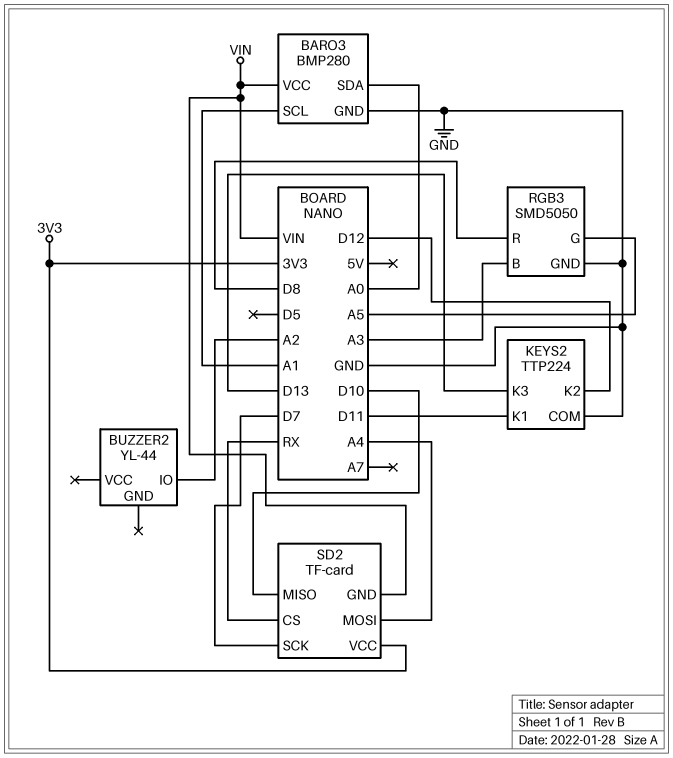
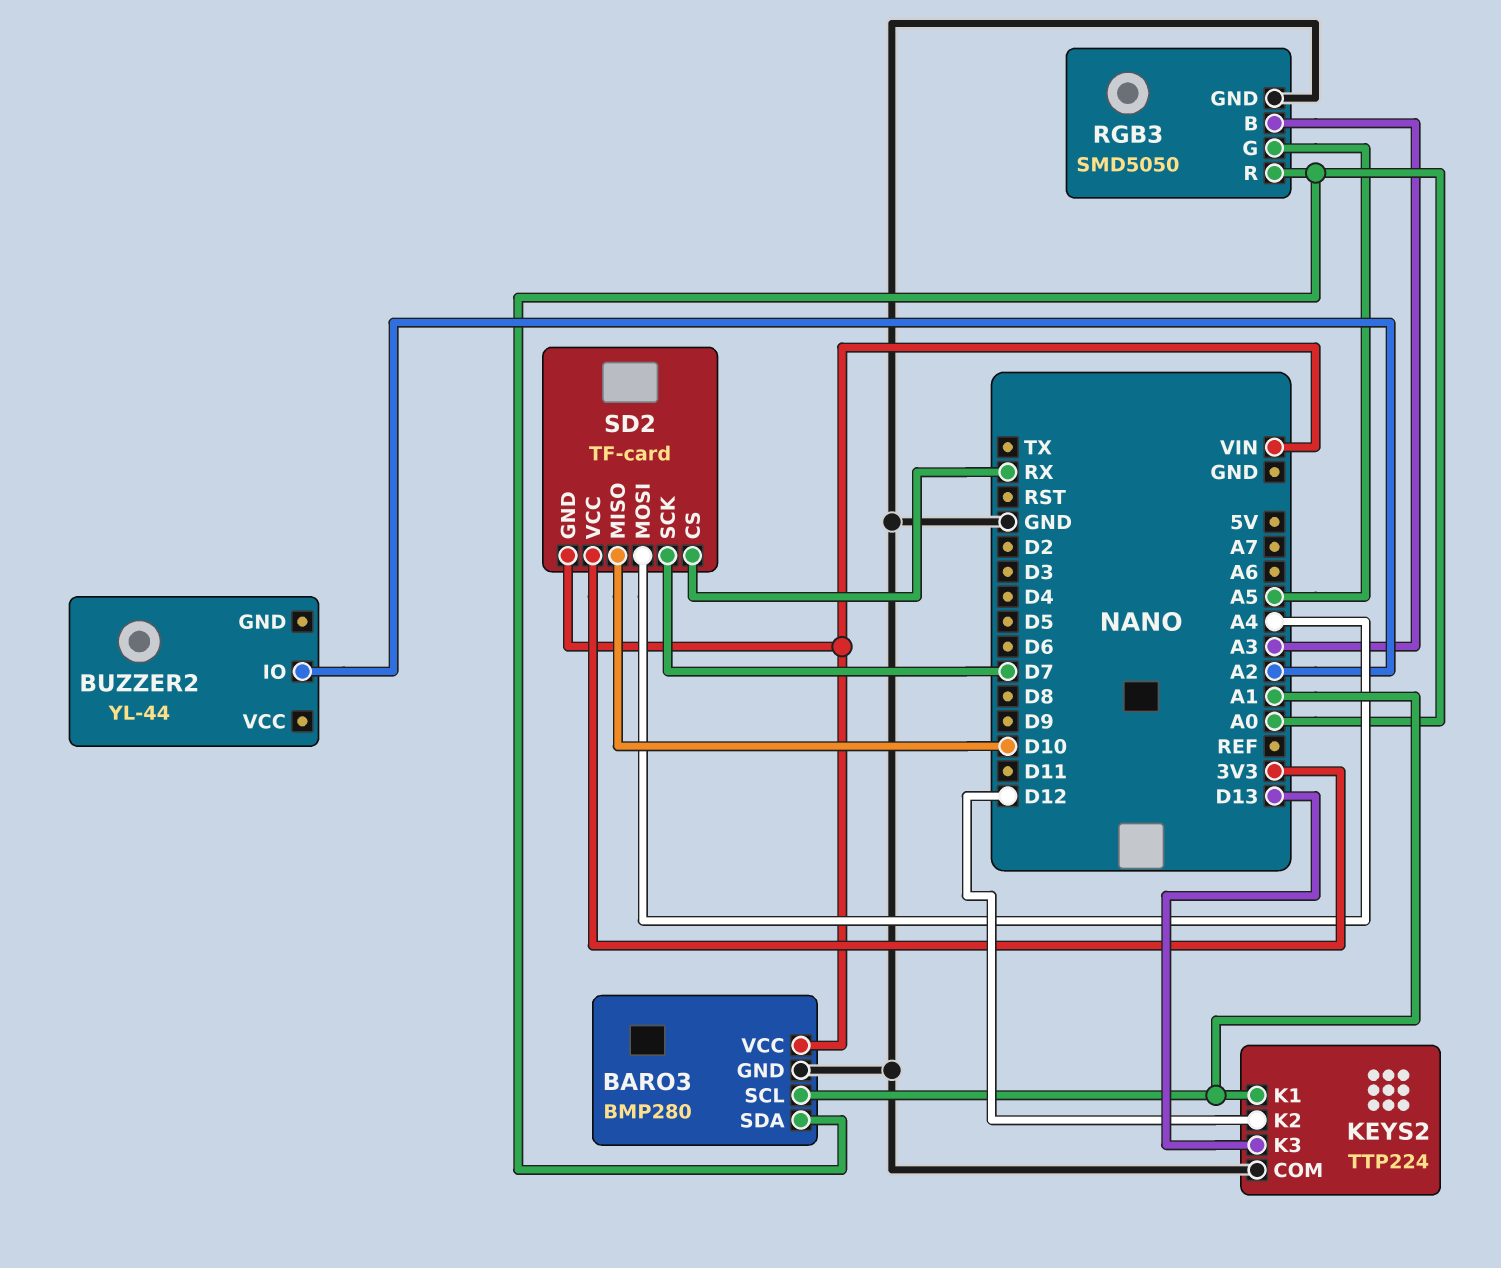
KEYS2 pin K1: D11 -> A1
RGB3 pin R: D8 -> A0

